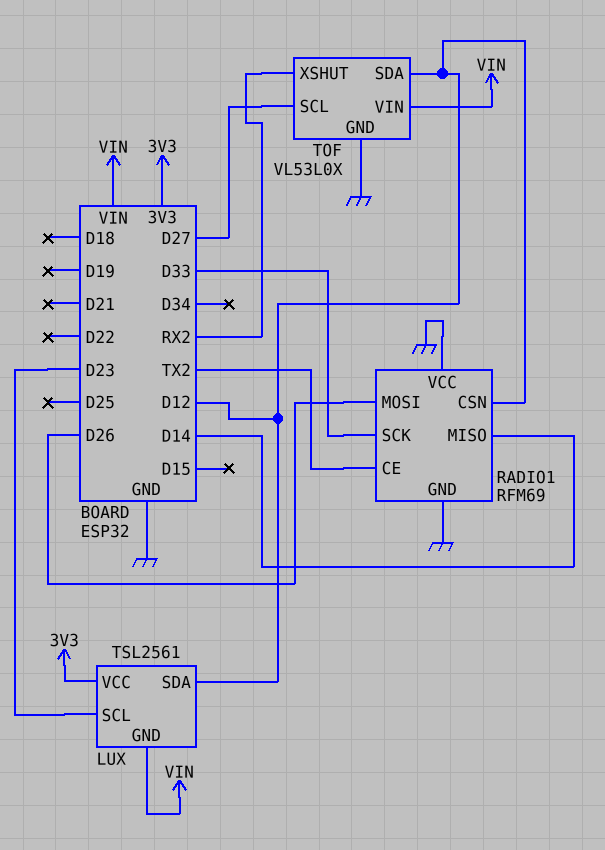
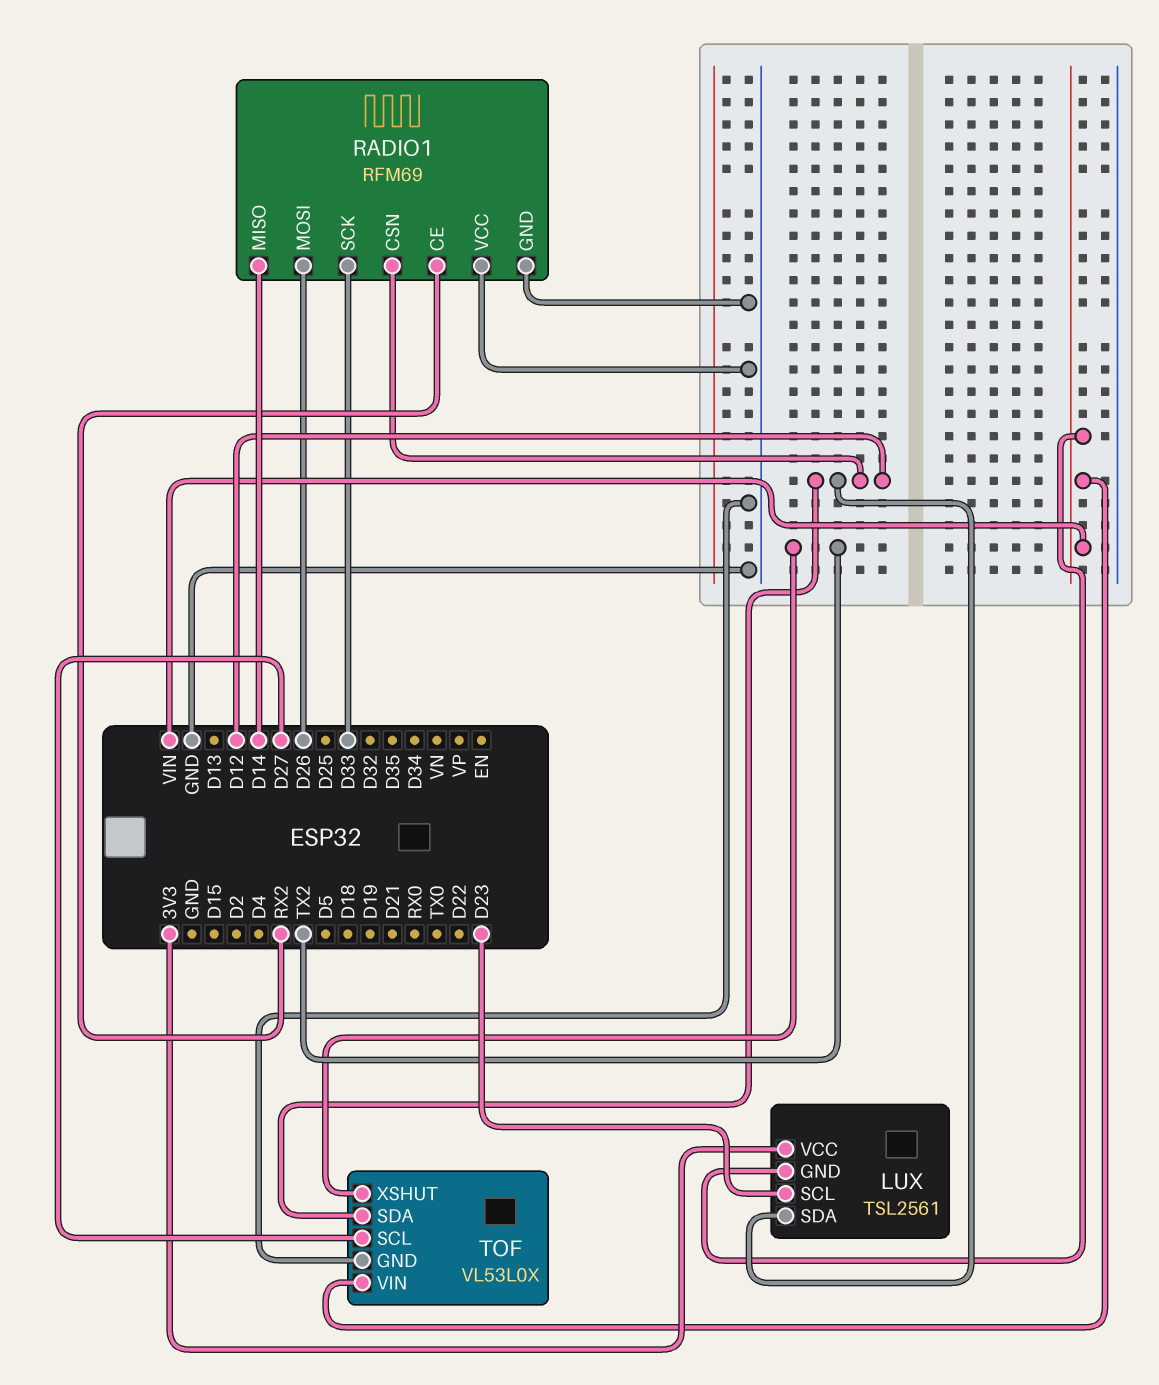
RADIO1 pin CE: TX2 -> RX2
TOF pin XSHUT: RX2 -> TX2

